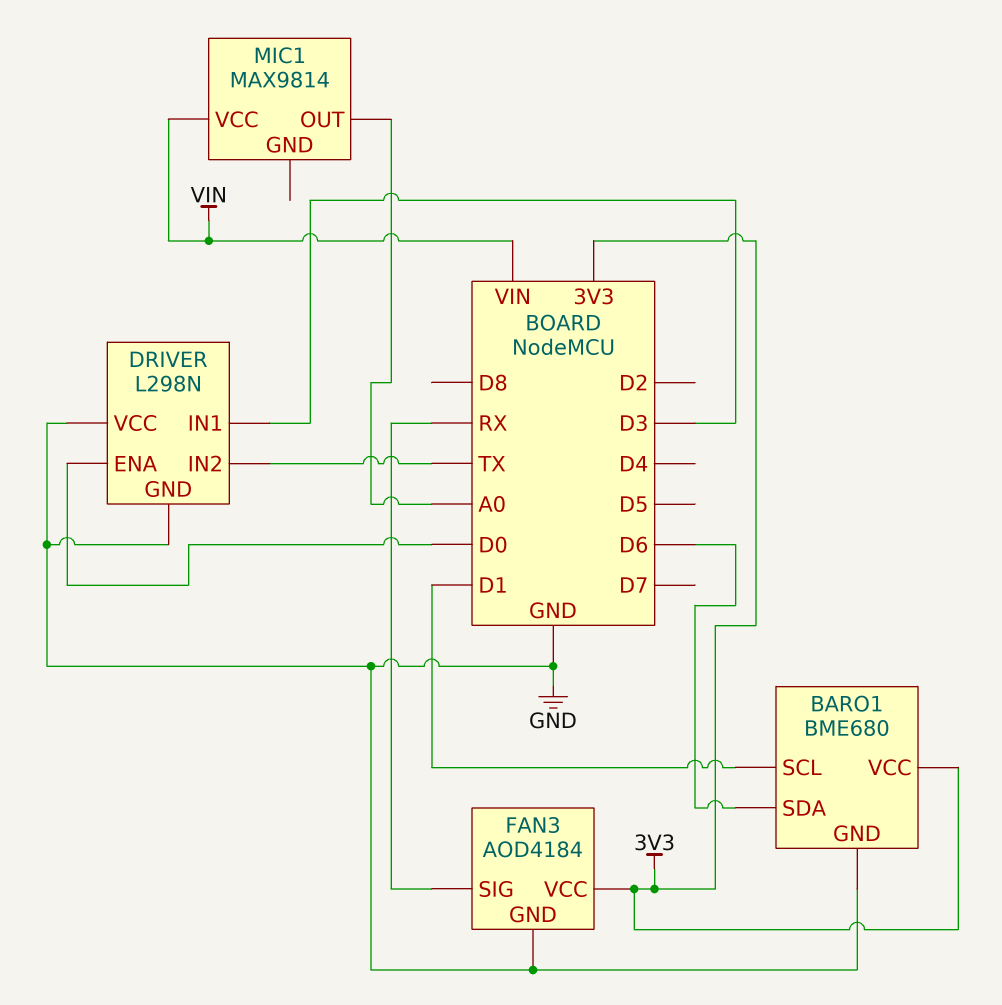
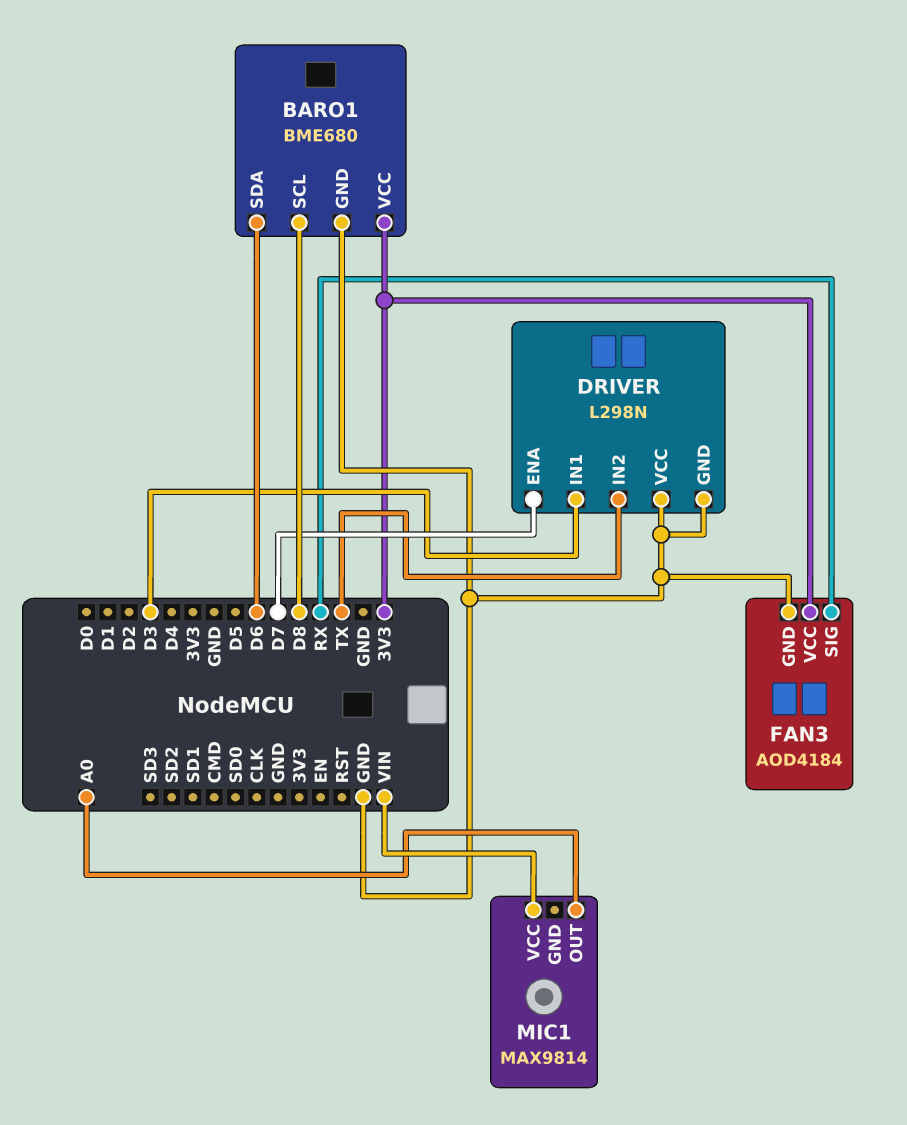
BARO1 pin SCL: D1 -> D8
DRIVER pin ENA: D0 -> D7

